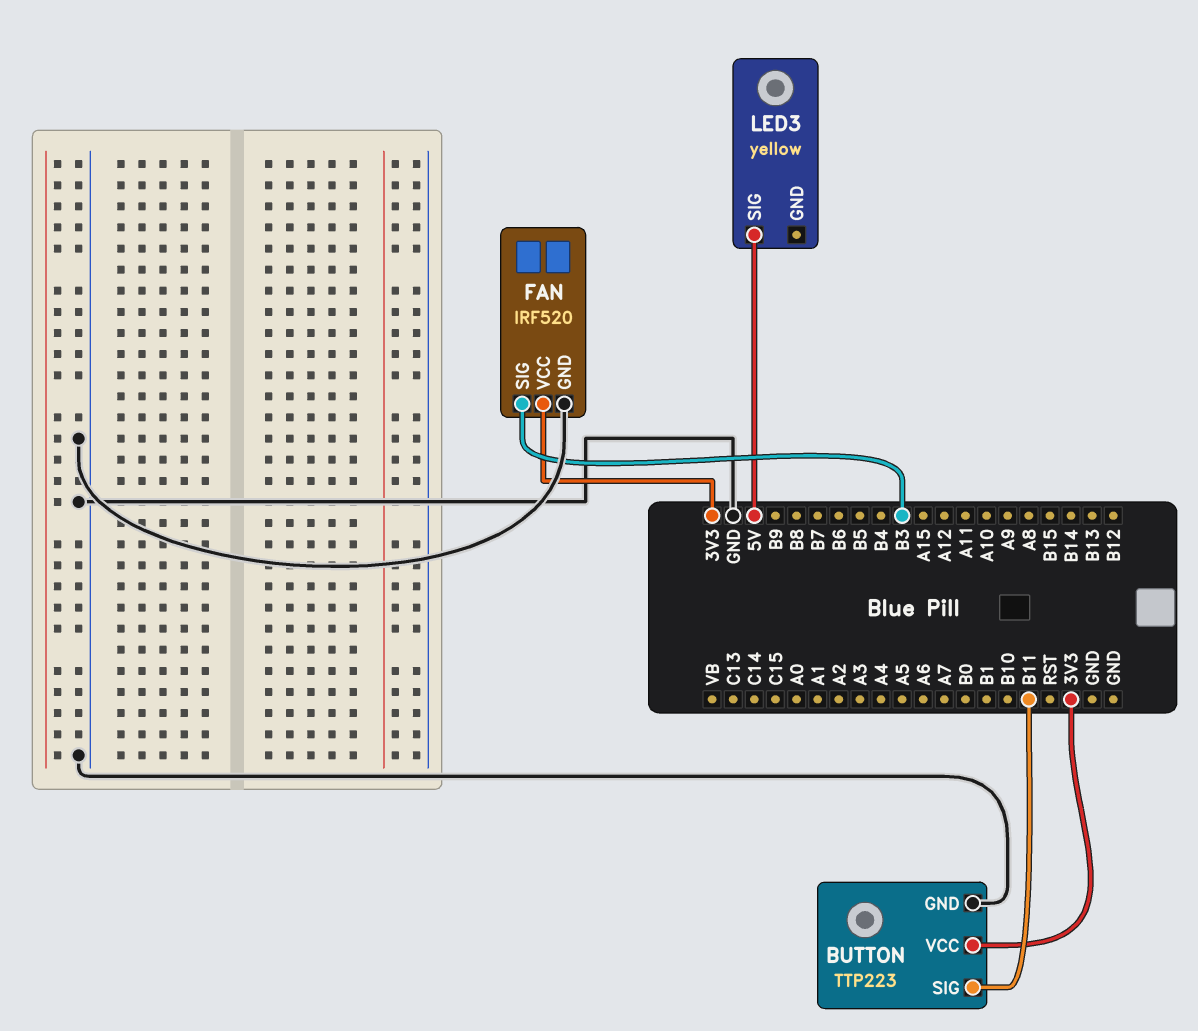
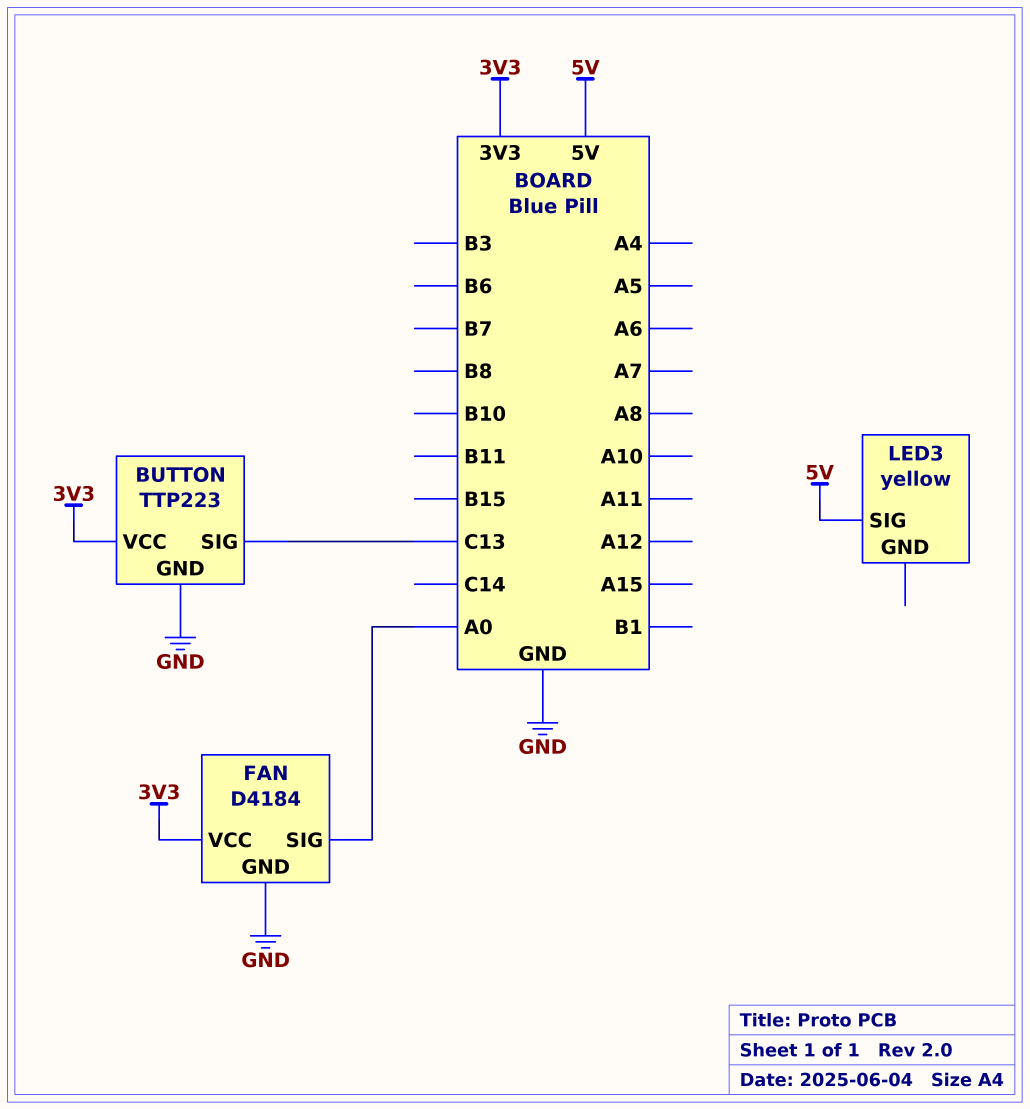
BUTTON pin SIG: B11 -> C13
FAN: IRF520 -> D4184
FAN pin SIG: B3 -> A0

